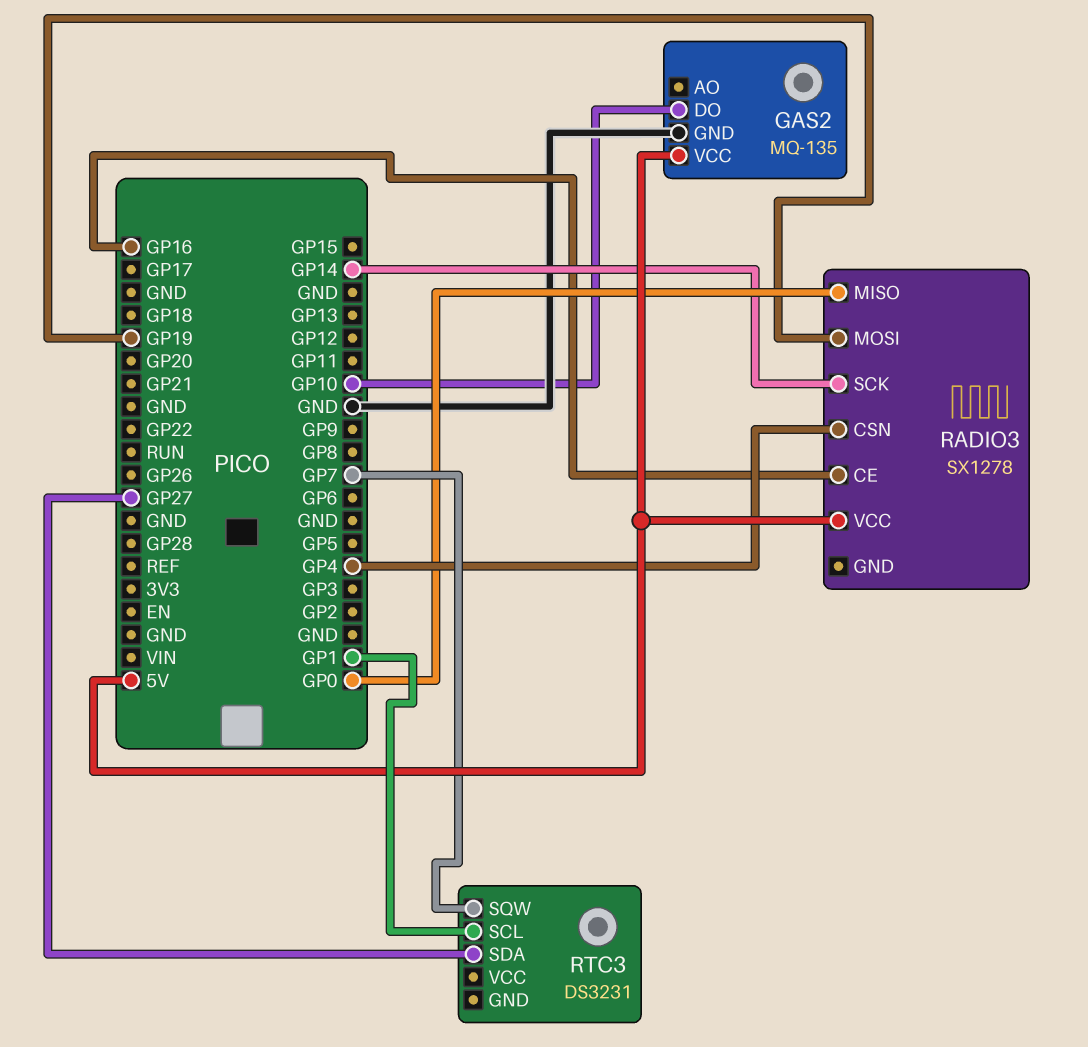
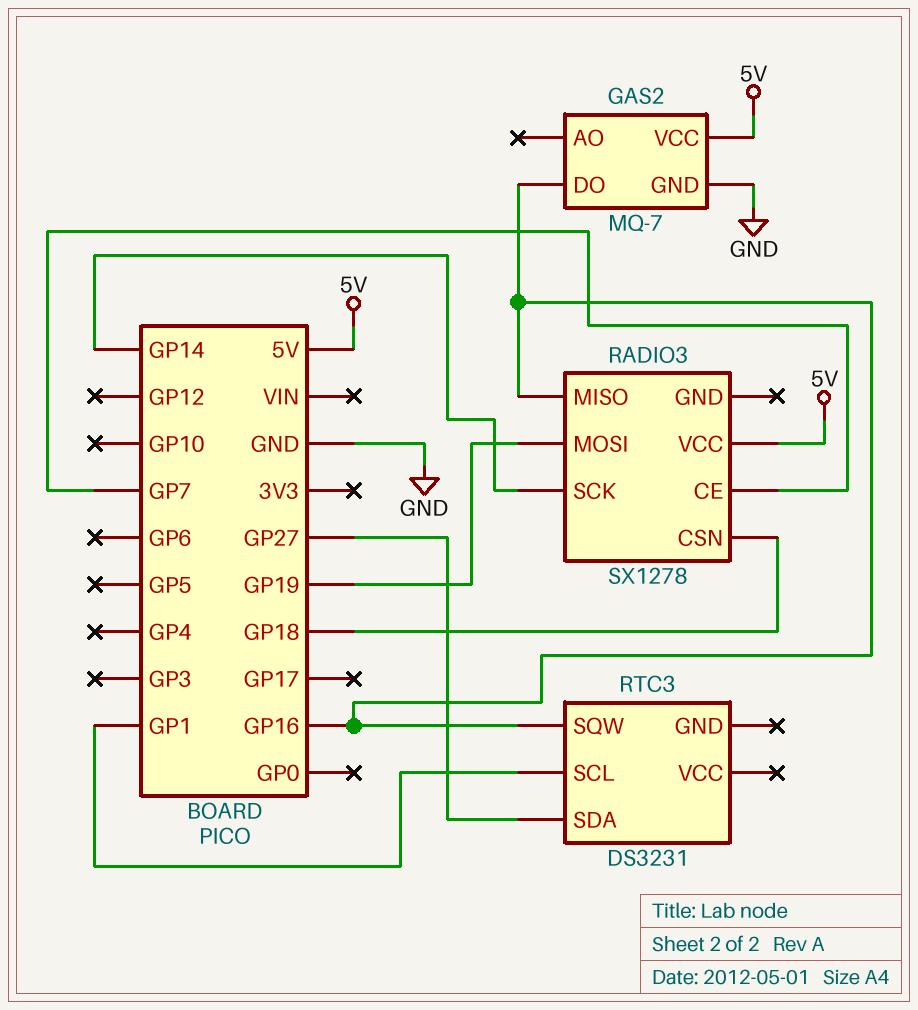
GAS2: MQ-135 -> MQ-7
GAS2 pin DO: GP10 -> GP16
RADIO3 pin CE: GP16 -> GP7
RADIO3 pin CSN: GP4 -> GP18
RADIO3 pin MISO: GP0 -> GP16
RTC3 pin SQW: GP7 -> GP16

